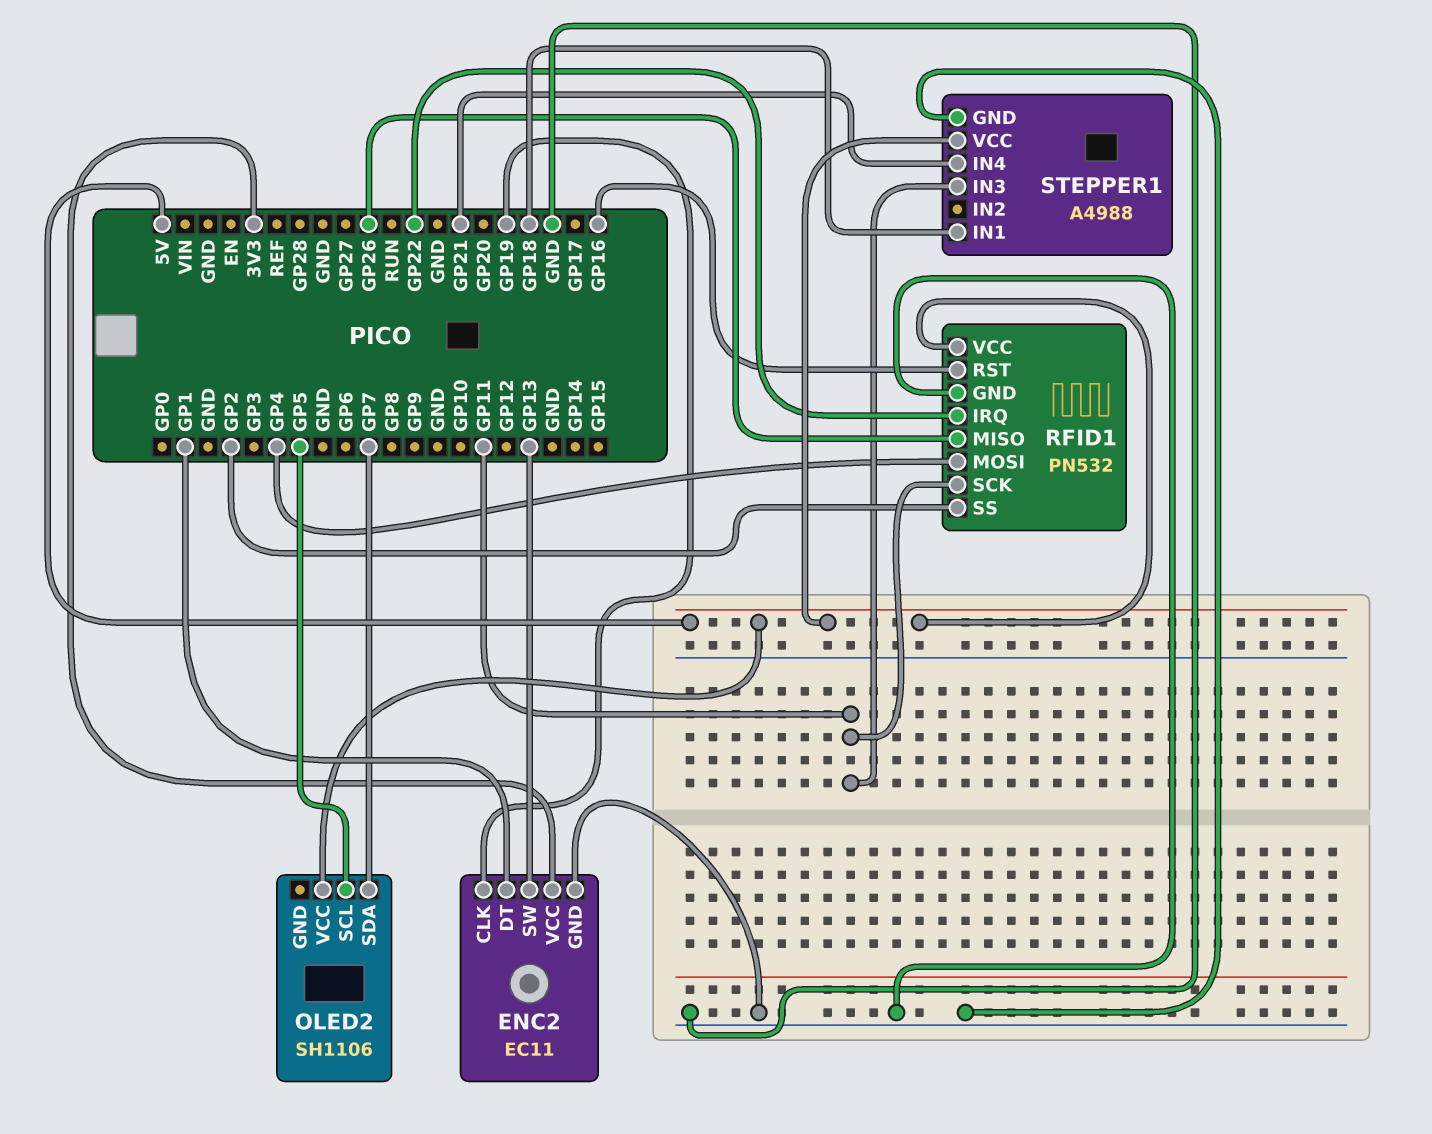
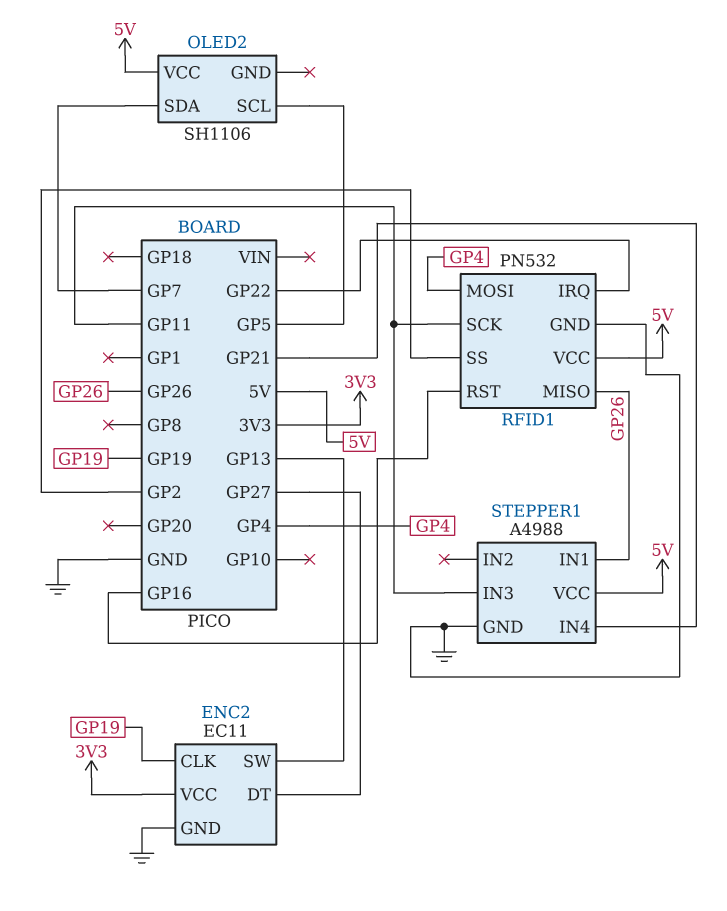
ENC2 pin DT: GP1 -> GP27
STEPPER1 pin IN1: GP18 -> GP26

